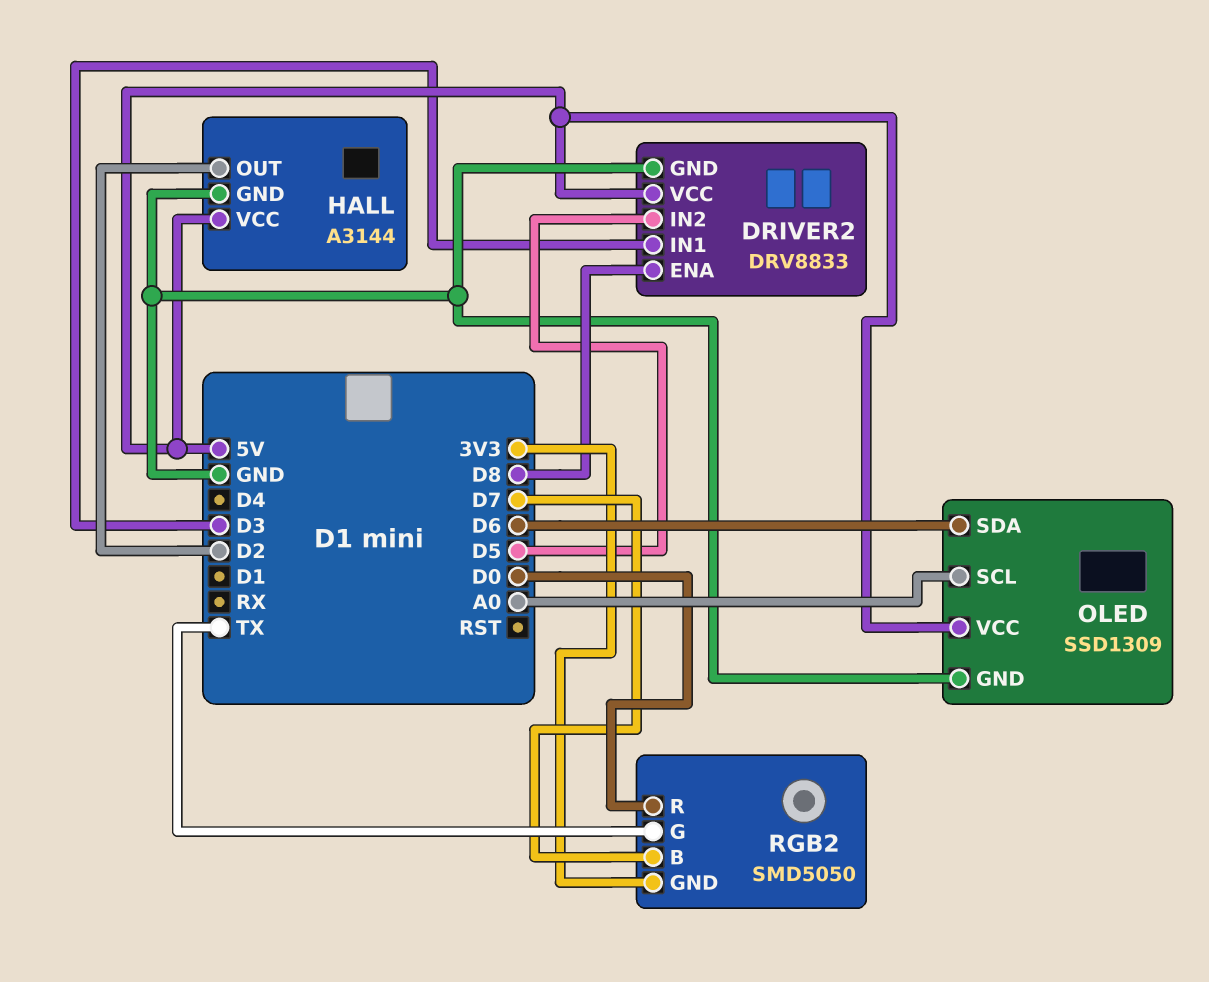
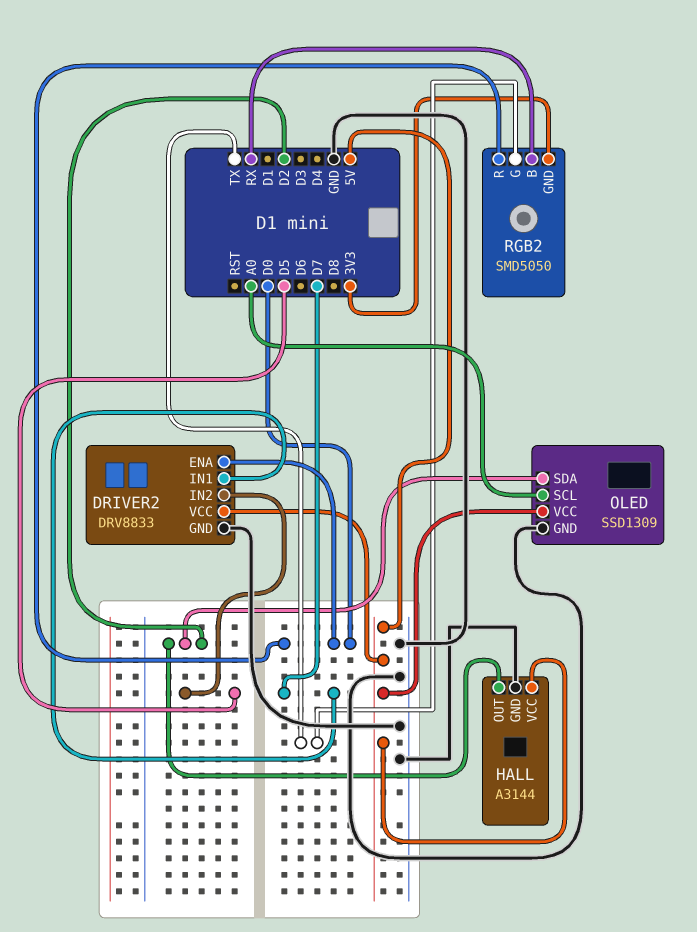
DRIVER2 pin ENA: D8 -> D0
DRIVER2 pin IN1: D3 -> D7
OLED pin SDA: D6 -> D2
RGB2 pin B: D7 -> RX

